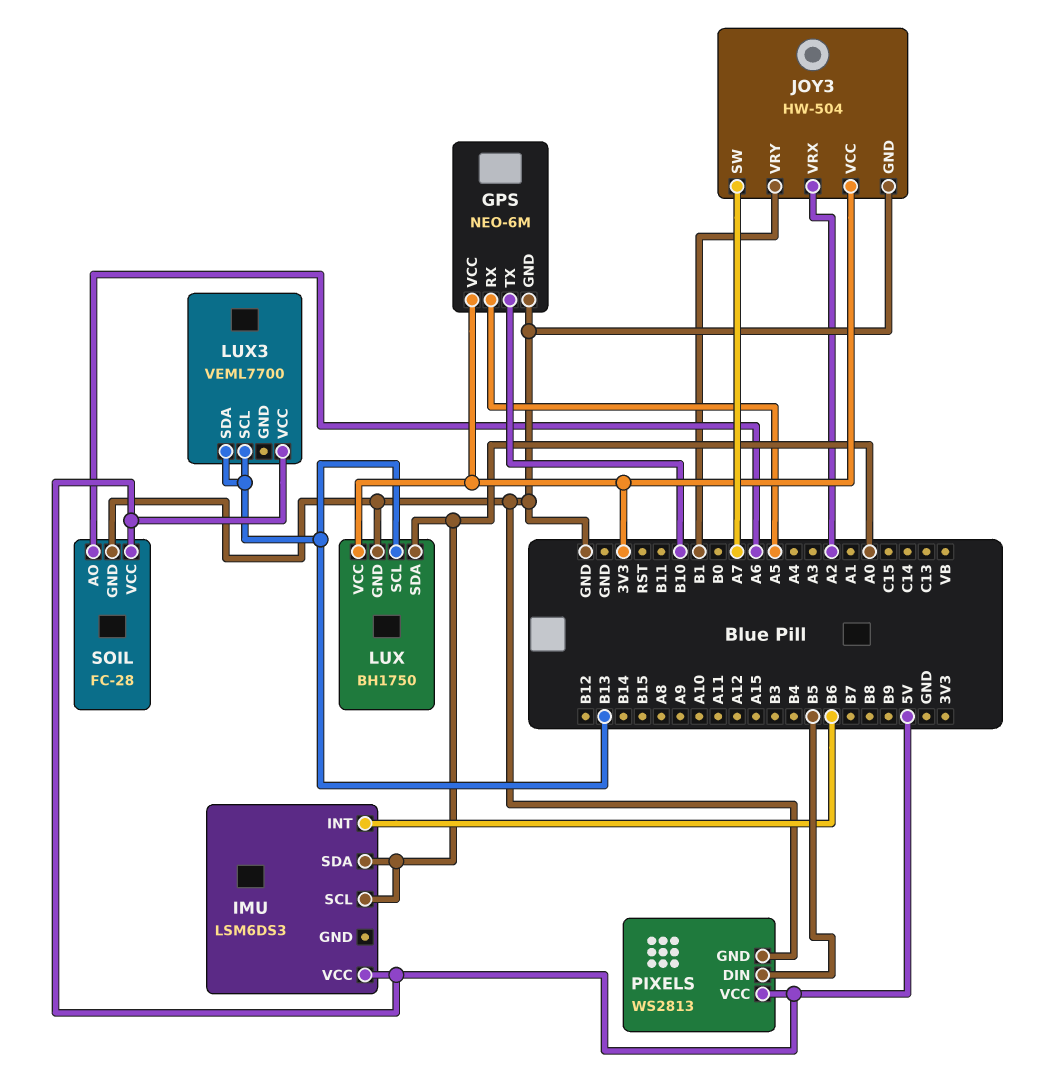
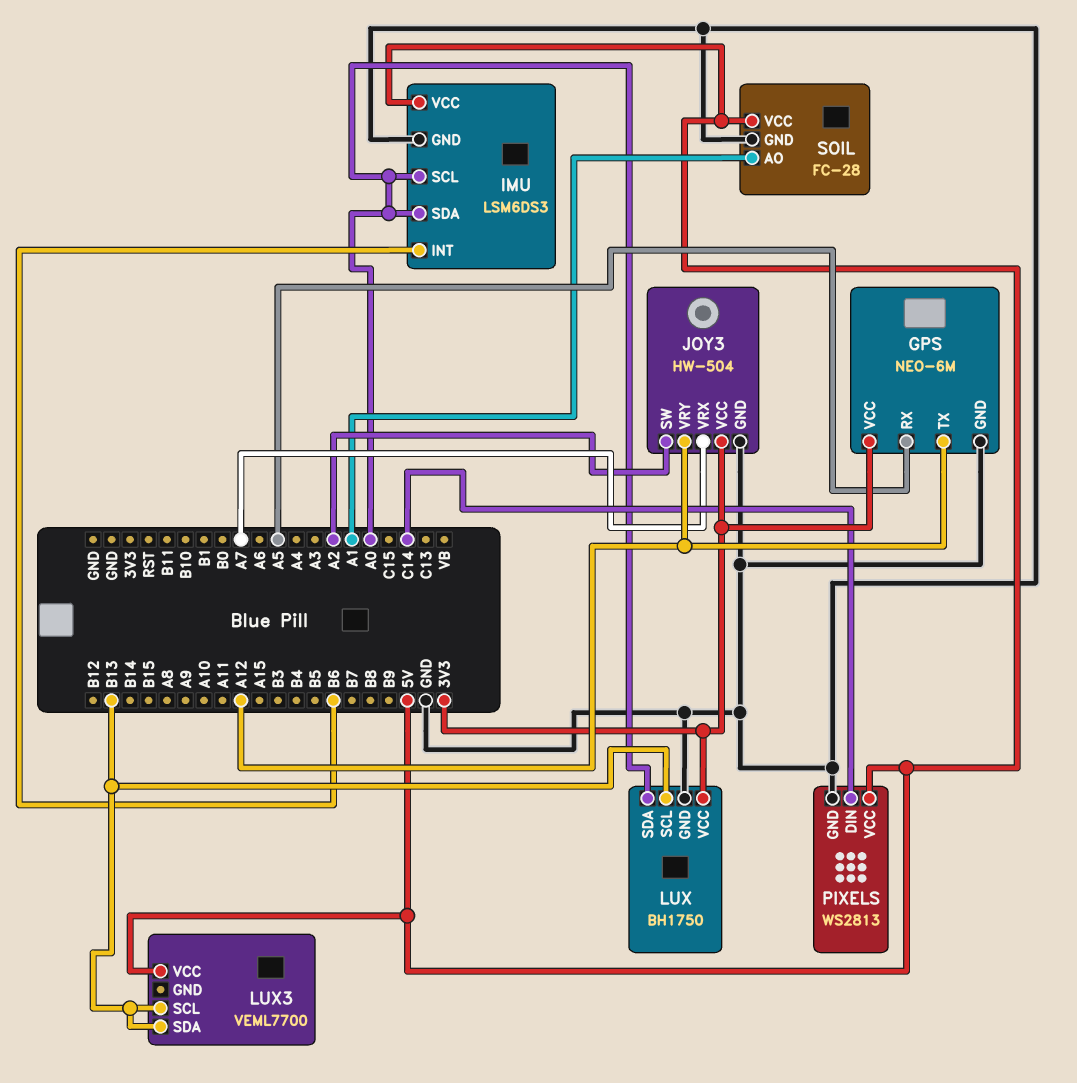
GPS pin TX: B10 -> A12
IMU pin GND: none -> GND
JOY3 pin SW: A7 -> A2
JOY3 pin VRX: A2 -> A7
JOY3 pin VRY: B1 -> A12
PIXELS pin DIN: B5 -> C14
SOIL pin AO: A6 -> A1

